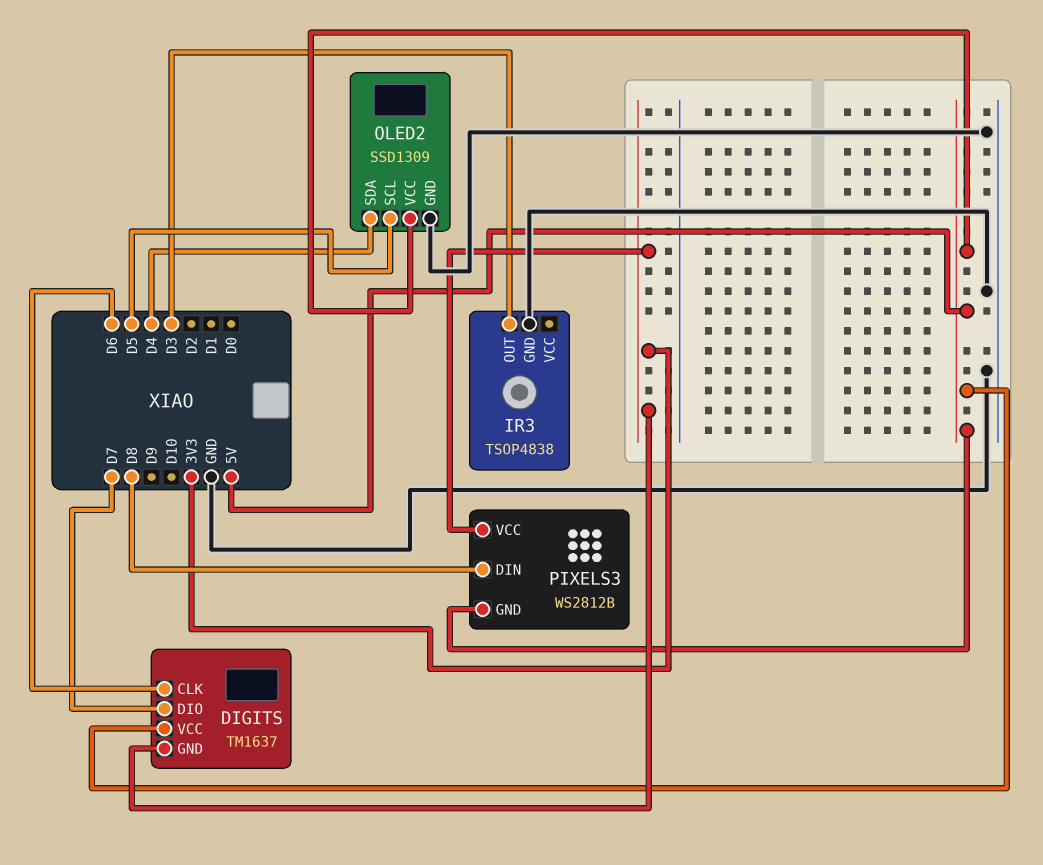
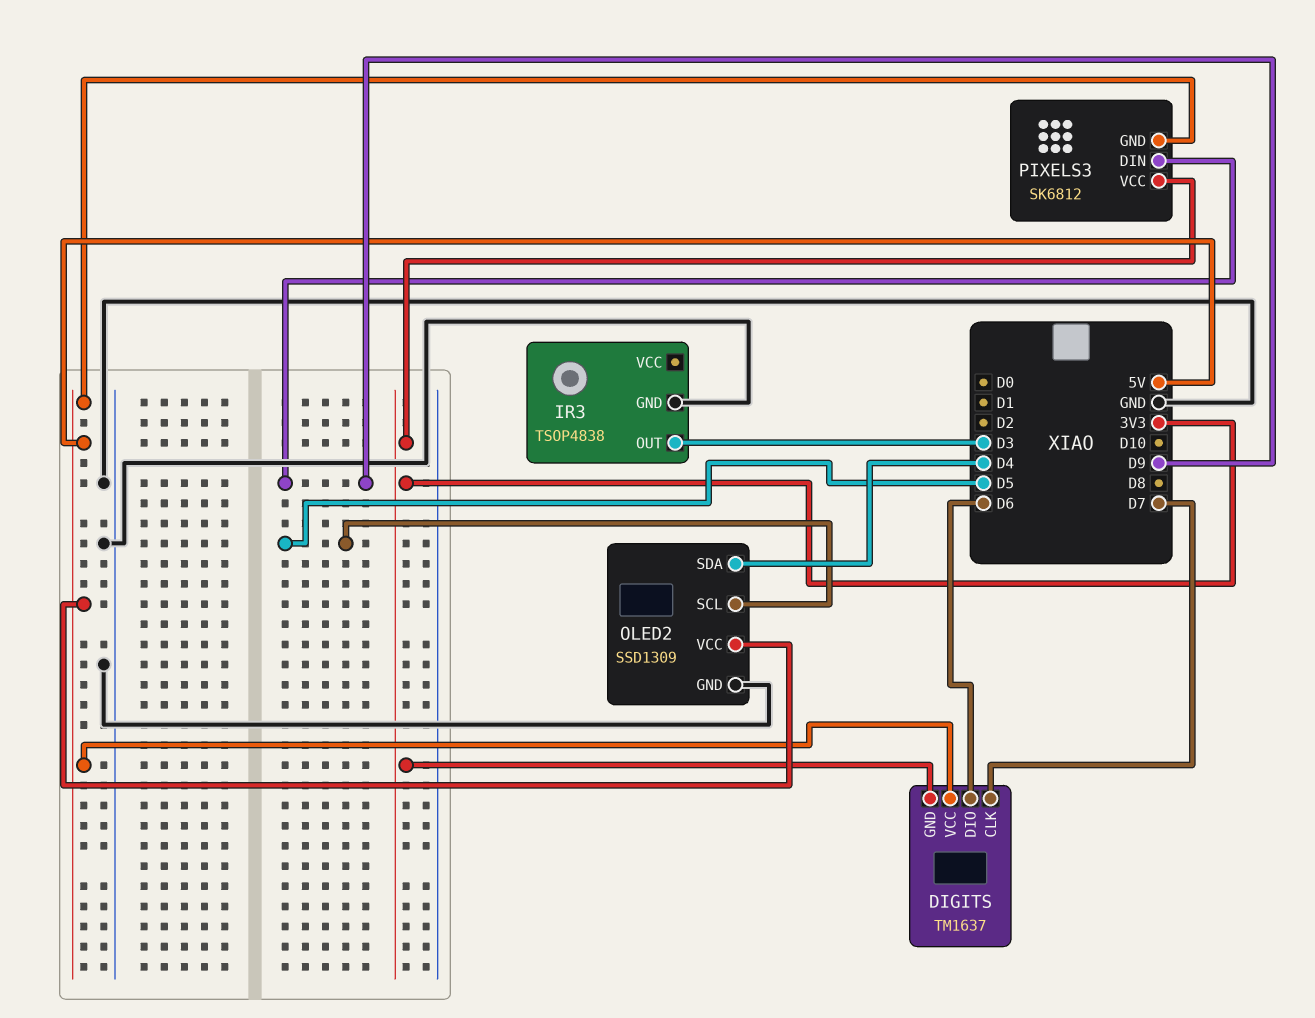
DIGITS pin CLK: D6 -> D7
DIGITS pin DIO: D7 -> D6
PIXELS3: WS2812B -> SK6812
PIXELS3 pin DIN: D8 -> D9

